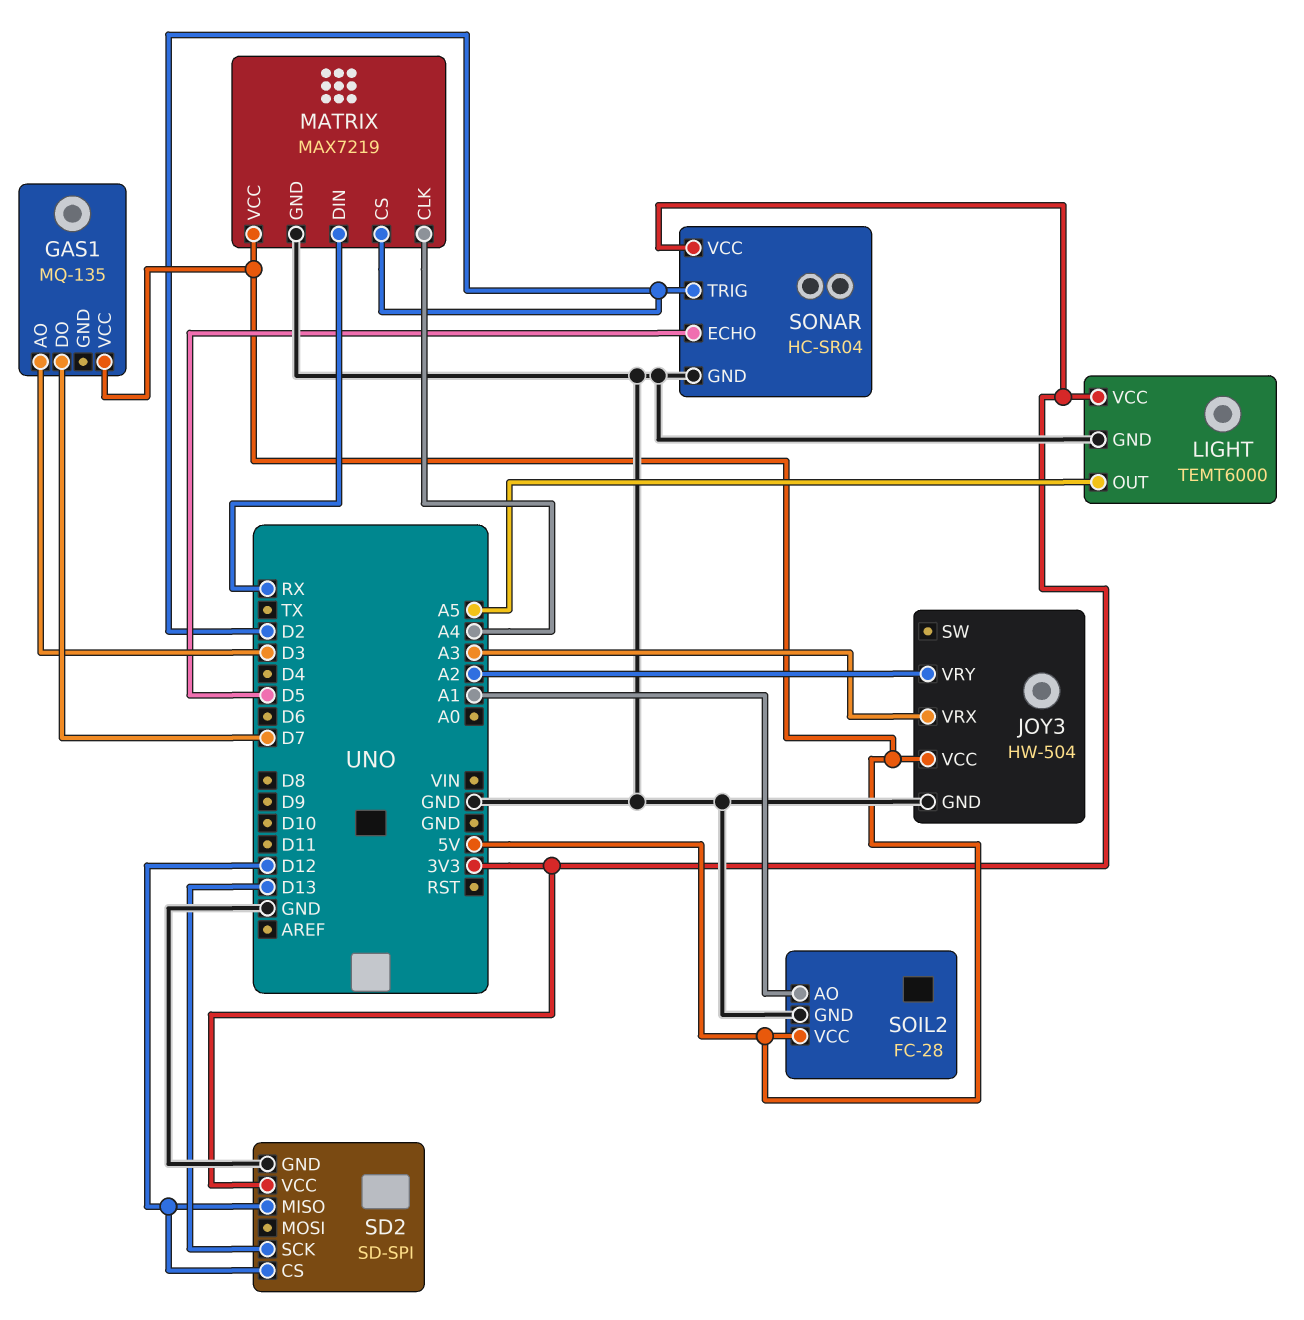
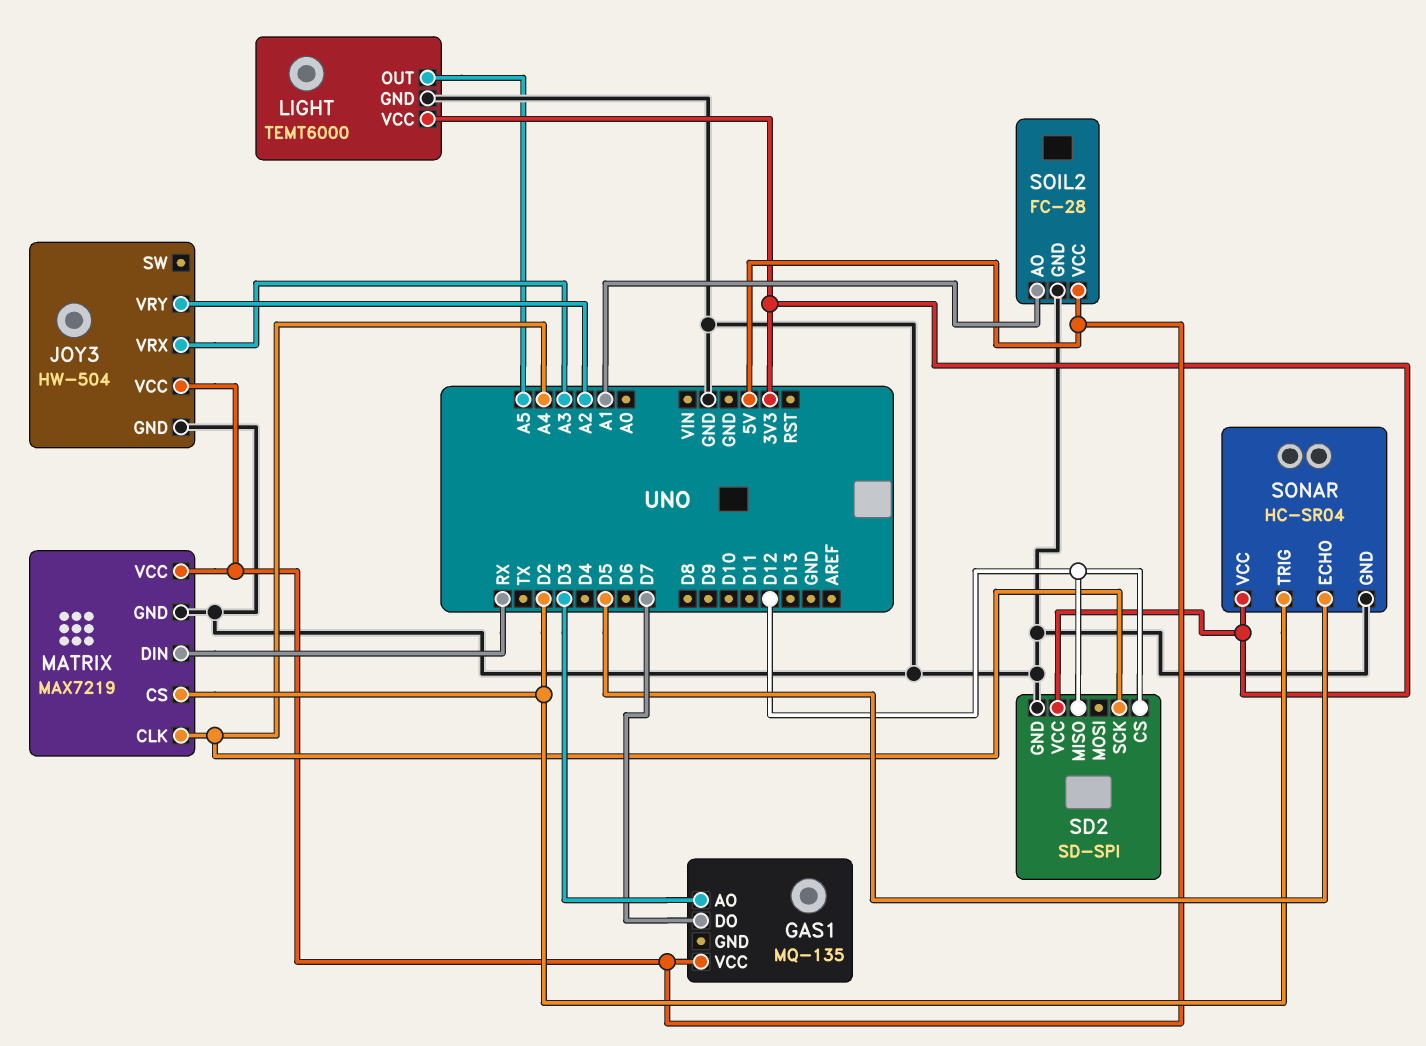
SD2 pin SCK: D13 -> A4

